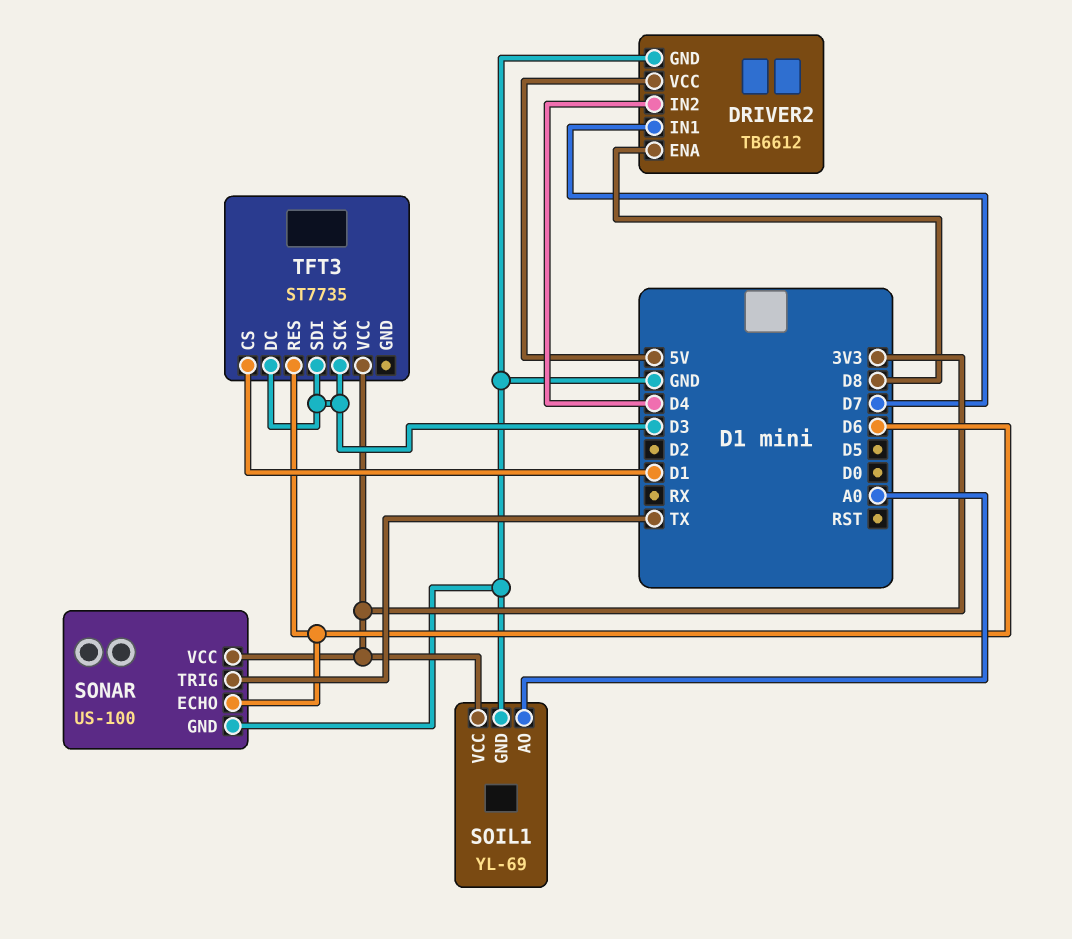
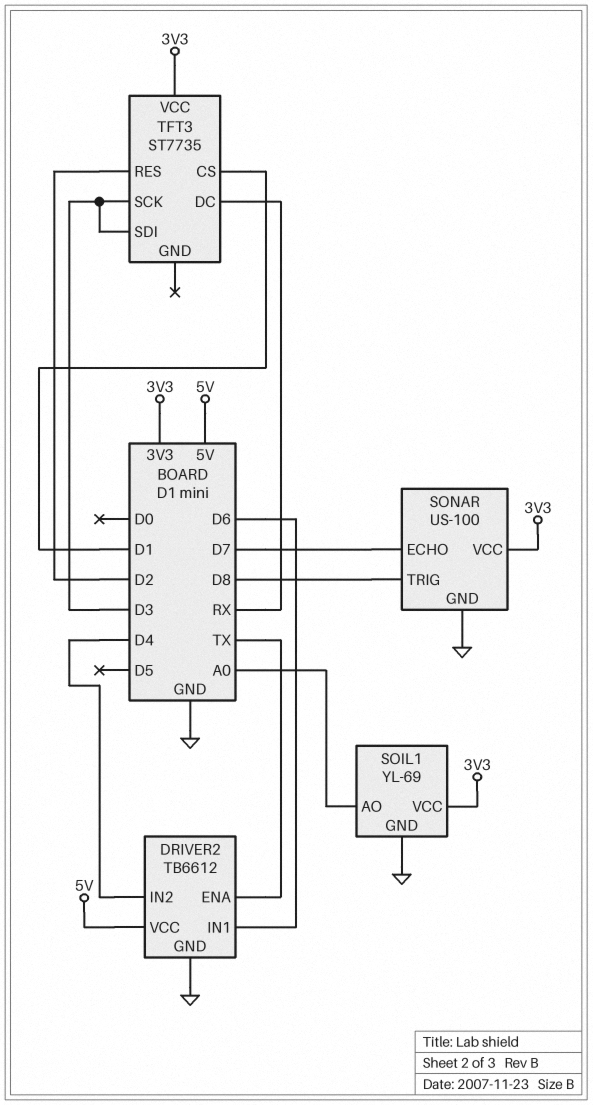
DRIVER2 pin ENA: D8 -> TX
DRIVER2 pin IN1: D7 -> D6
SONAR pin ECHO: D6 -> D7
SONAR pin TRIG: TX -> D8
TFT3 pin DC: D3 -> RX
TFT3 pin RES: D6 -> D2

